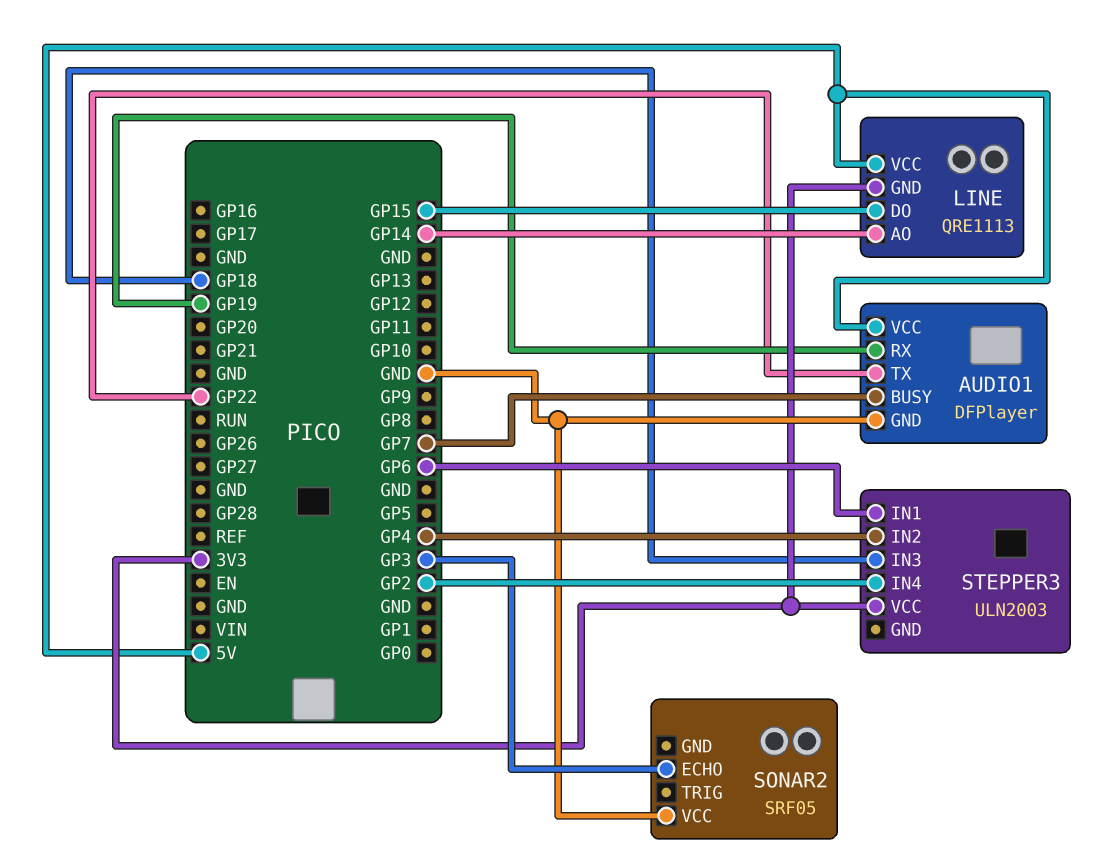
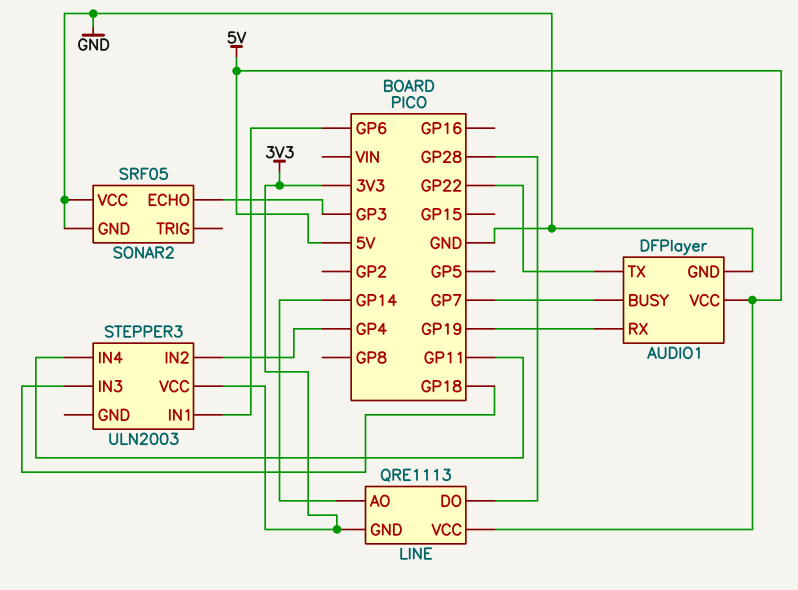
LINE pin DO: GP15 -> GP28
SONAR2 pin GND: none -> GND
STEPPER3 pin IN4: GP2 -> GP11

